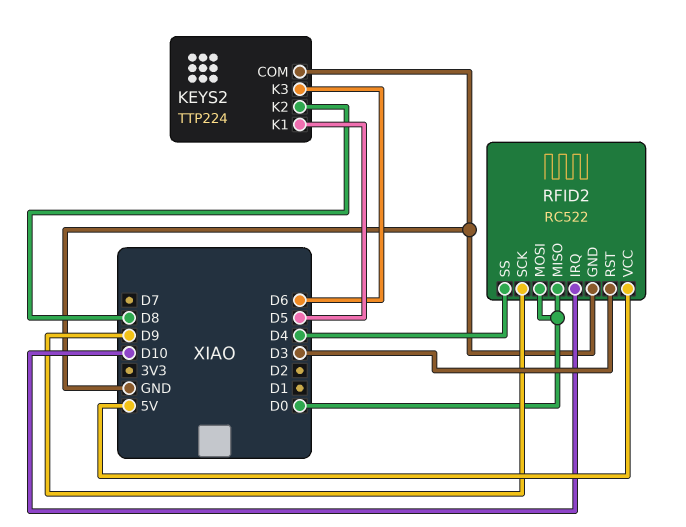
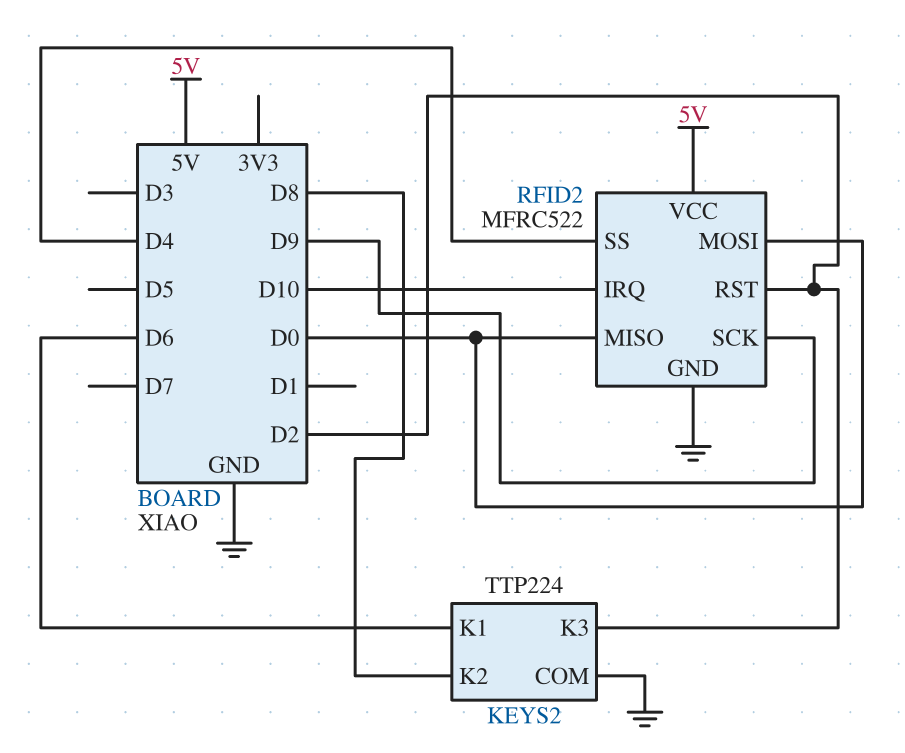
KEYS2 pin K1: D5 -> D6
KEYS2 pin K3: D6 -> D2
RFID2: RC522 -> MFRC522
RFID2 pin RST: D3 -> D2

